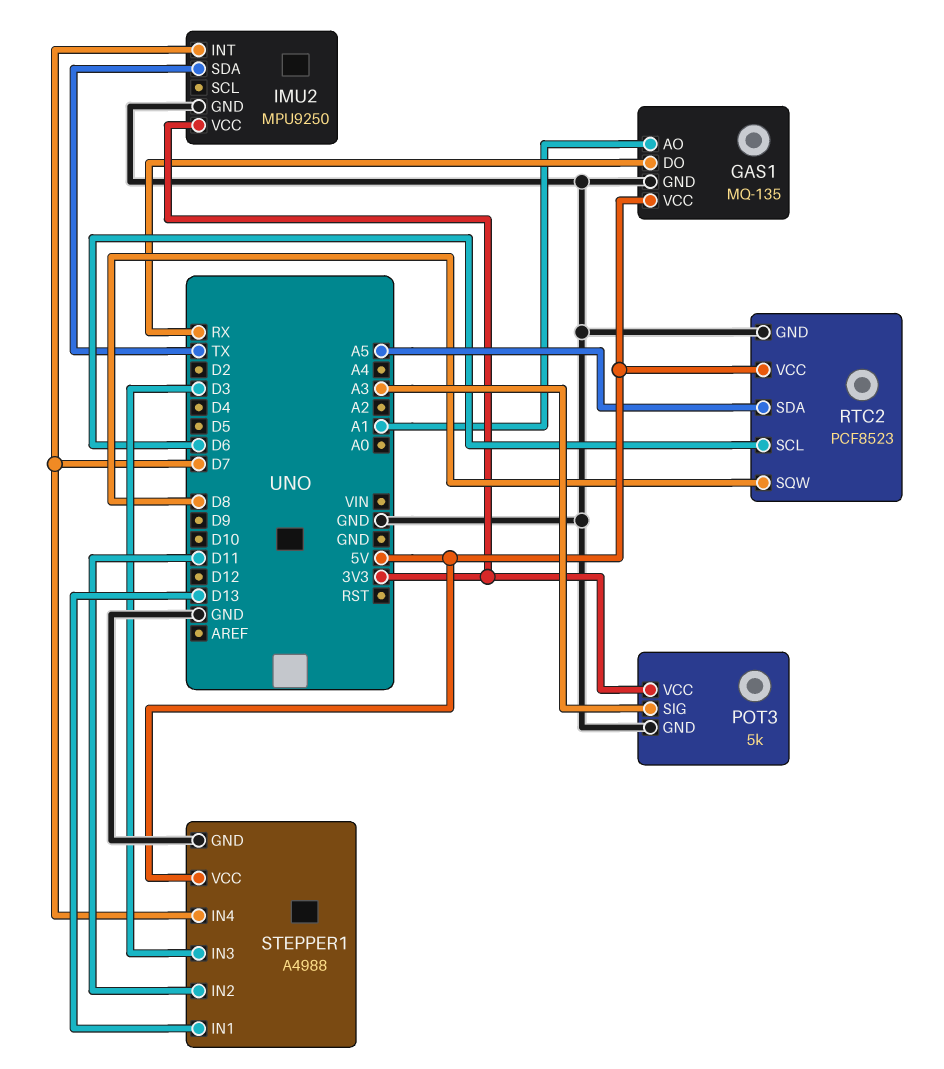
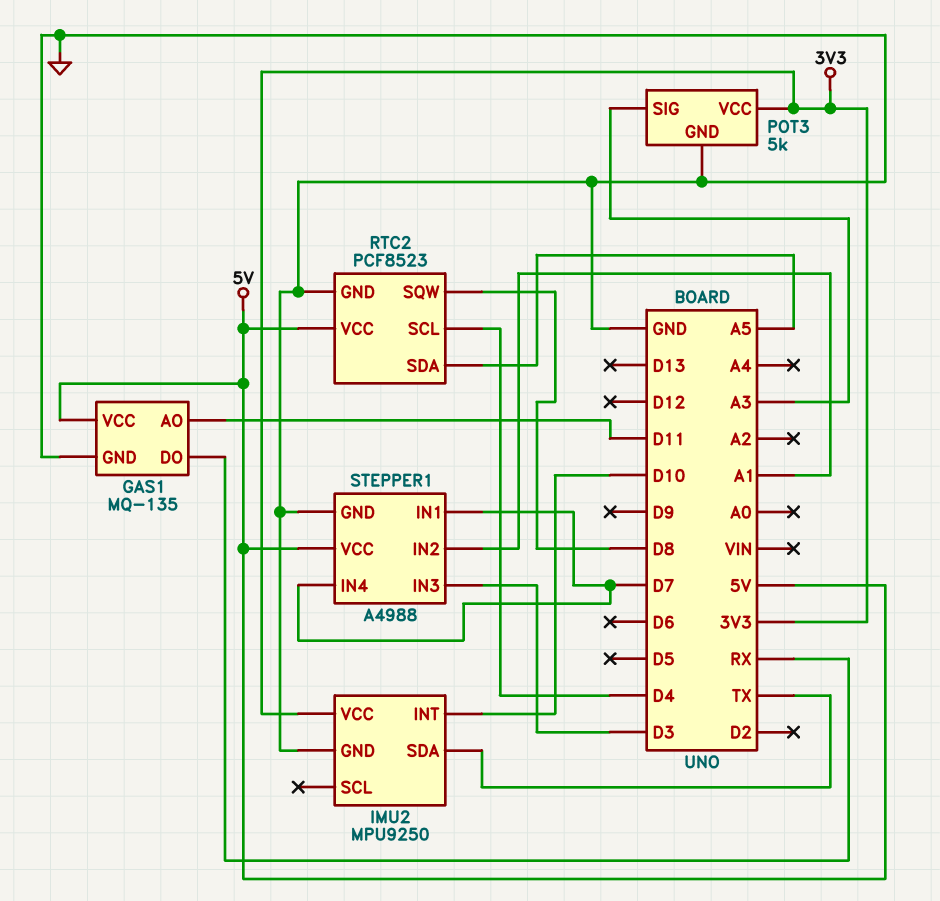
GAS1 pin AO: A1 -> D11
IMU2 pin INT: D7 -> D10
RTC2 pin SCL: D6 -> D4
STEPPER1 pin IN1: D13 -> D7
STEPPER1 pin IN2: D11 -> A1

